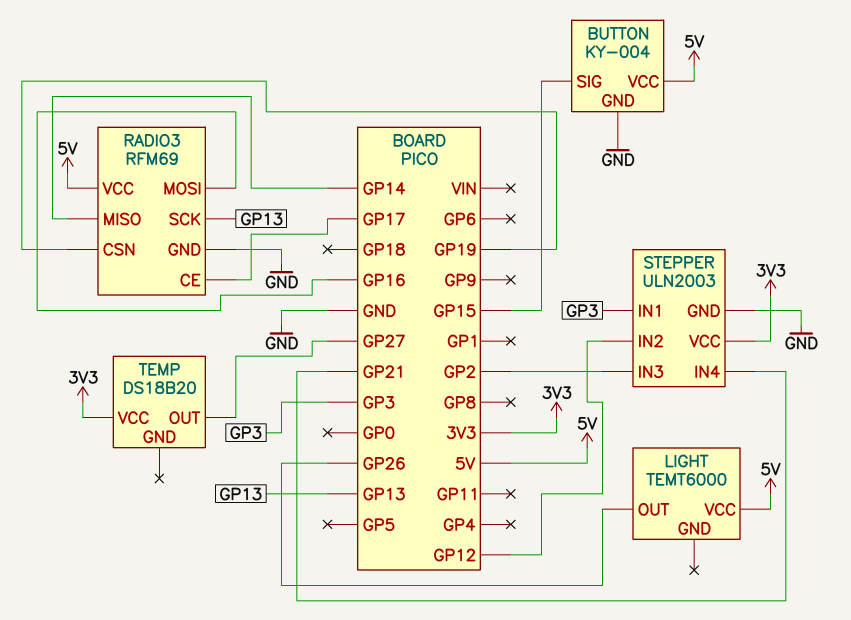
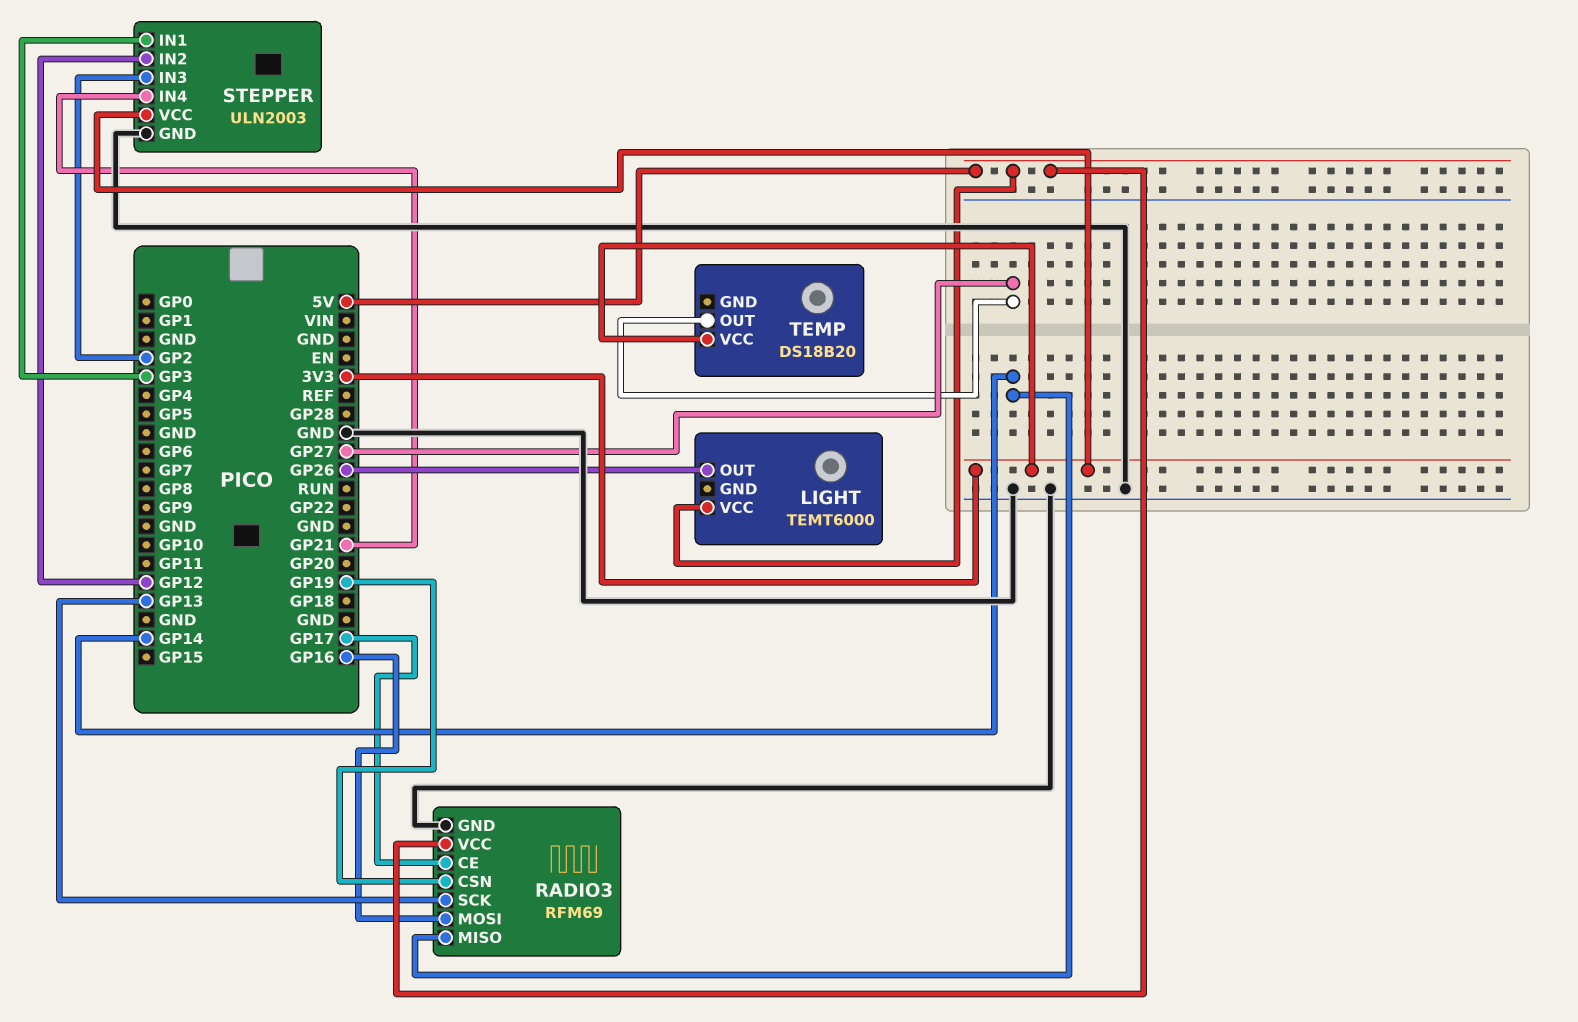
BUTTON: KY-004 -> none
BUTTON pin GND: GND -> none
BUTTON pin SIG: GP15 -> none
BUTTON pin VCC: 5V -> none

